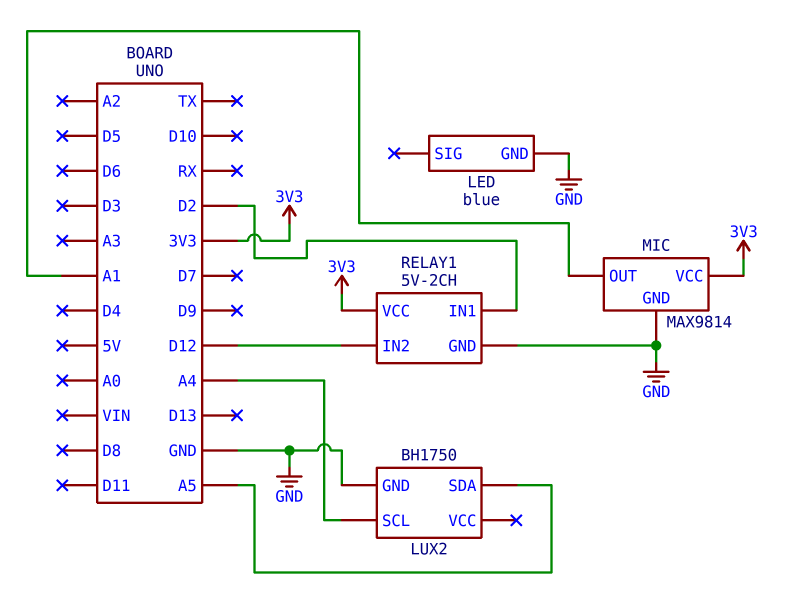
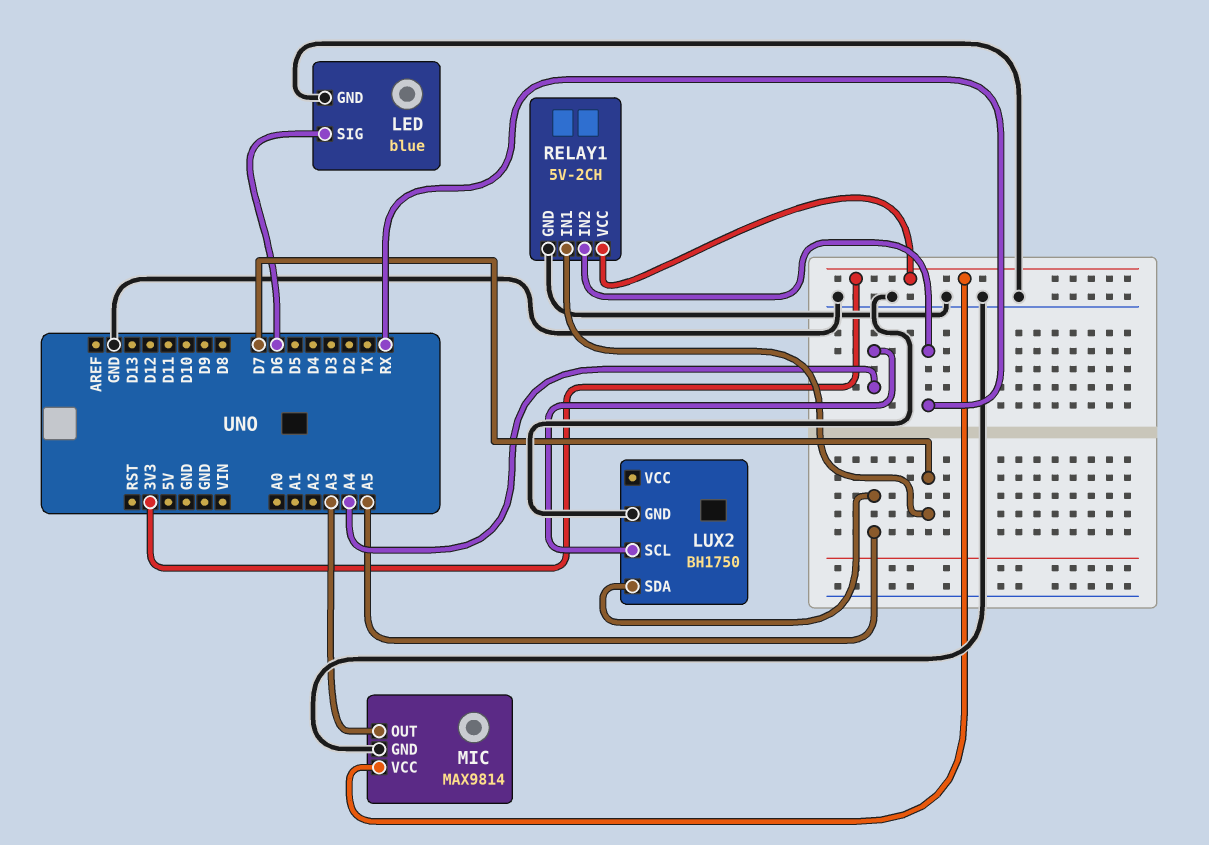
LED pin SIG: none -> D6
MIC pin OUT: A1 -> A3
RELAY1 pin IN1: D2 -> D7
RELAY1 pin IN2: D12 -> RX

